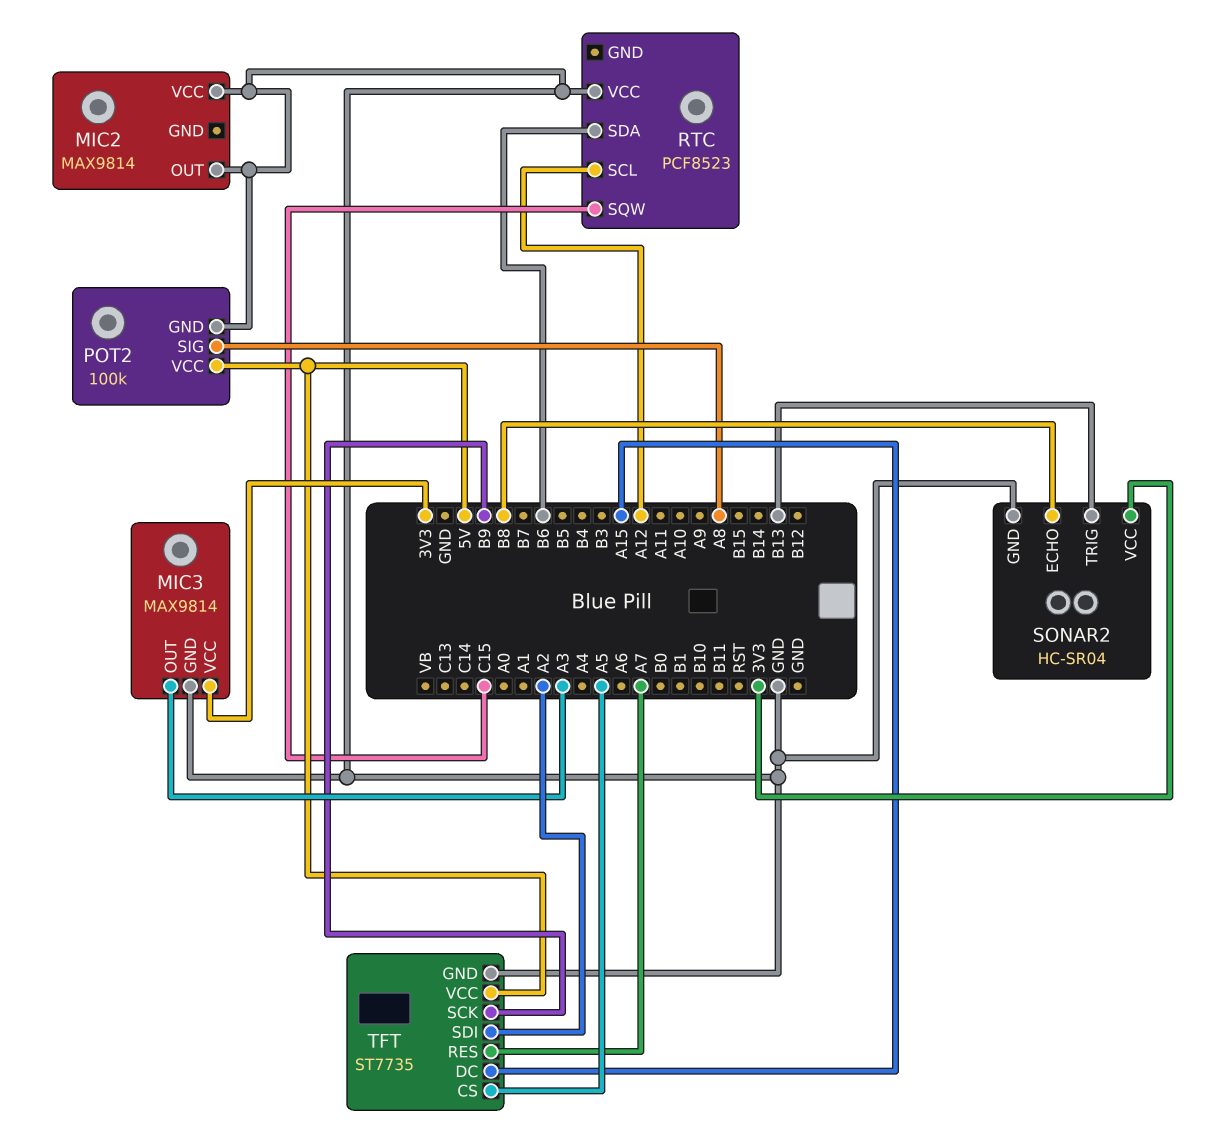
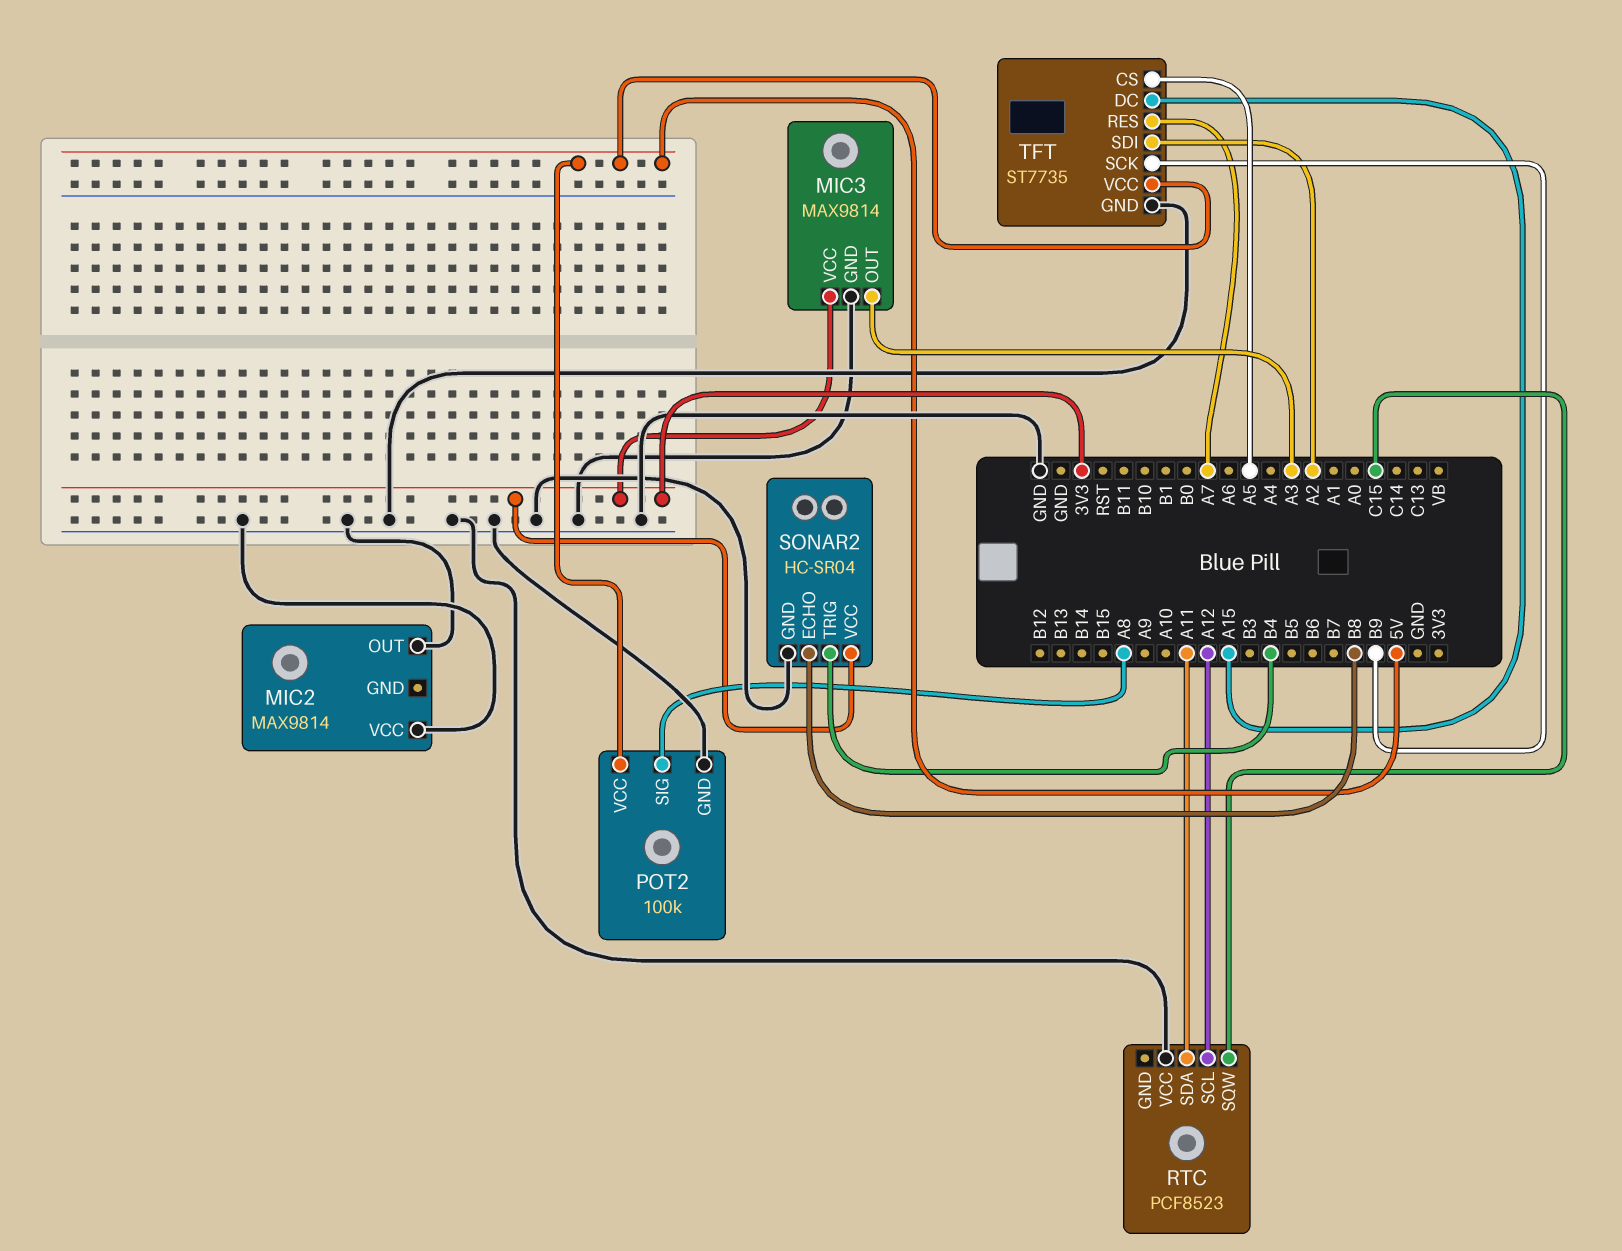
RTC pin SDA: B6 -> A11
SONAR2 pin TRIG: B13 -> B4

